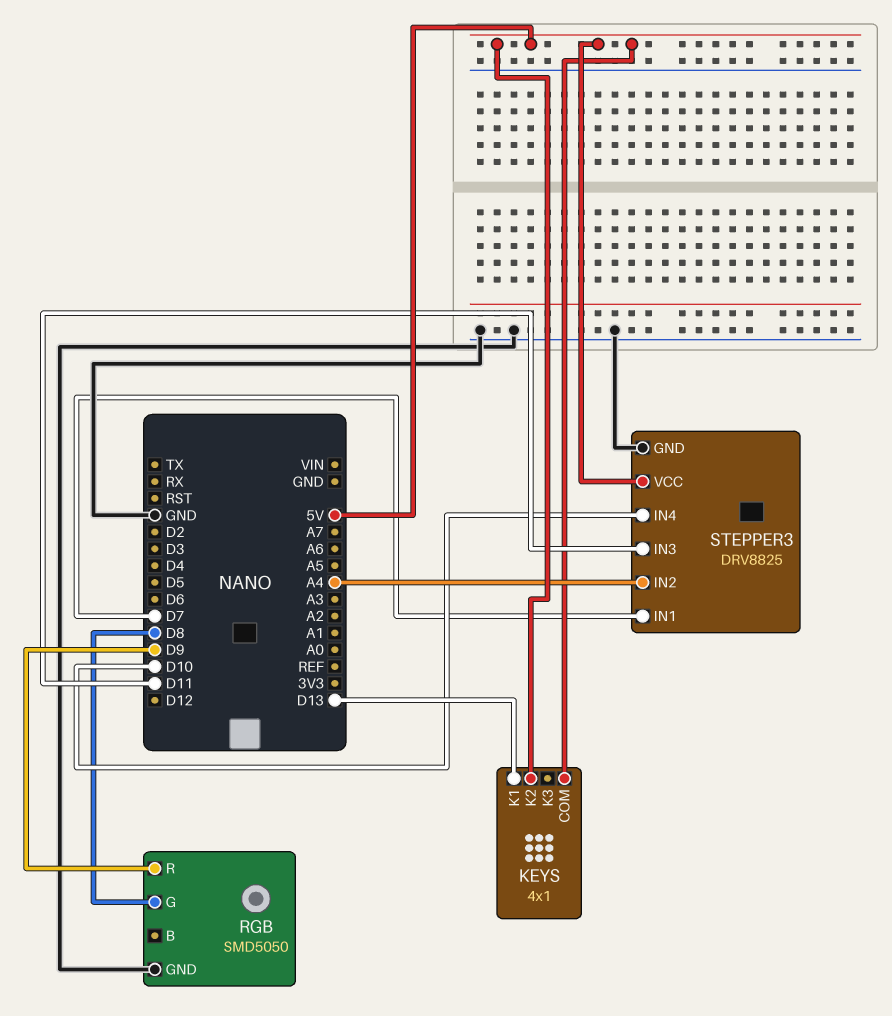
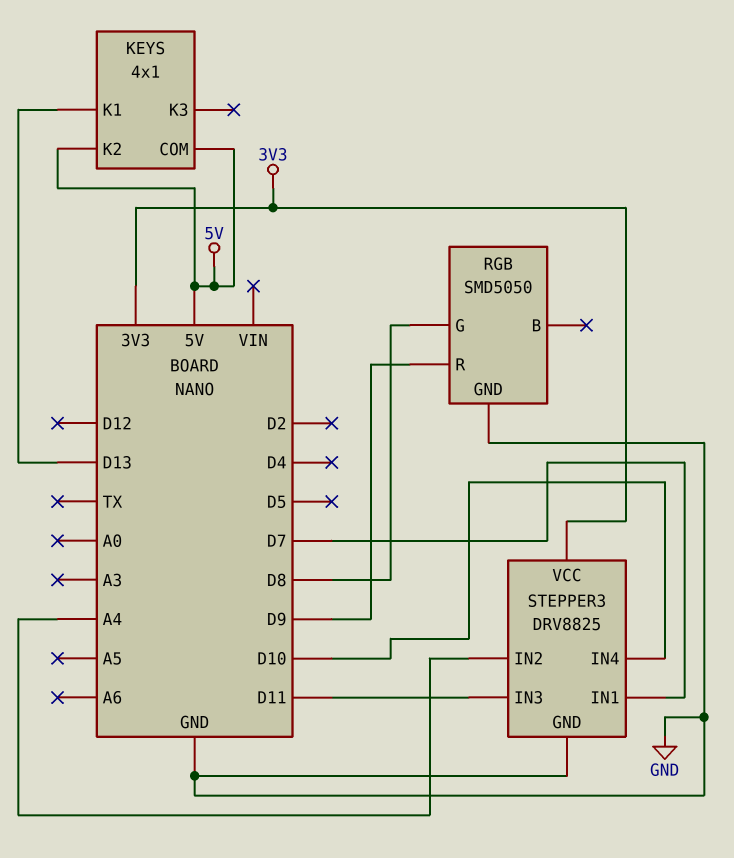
STEPPER3 pin VCC: 5V -> 3V3

